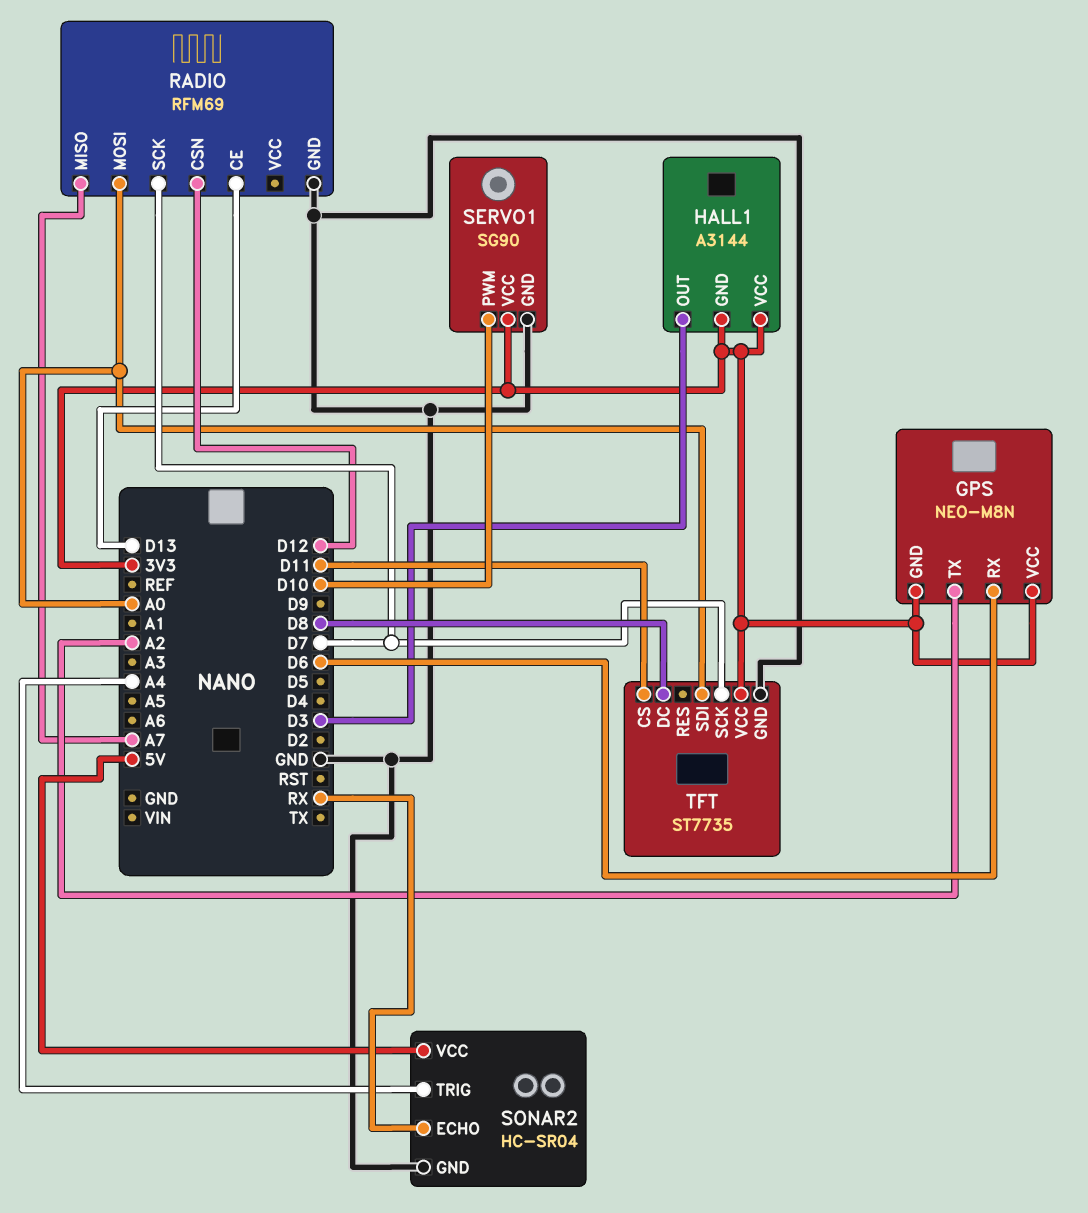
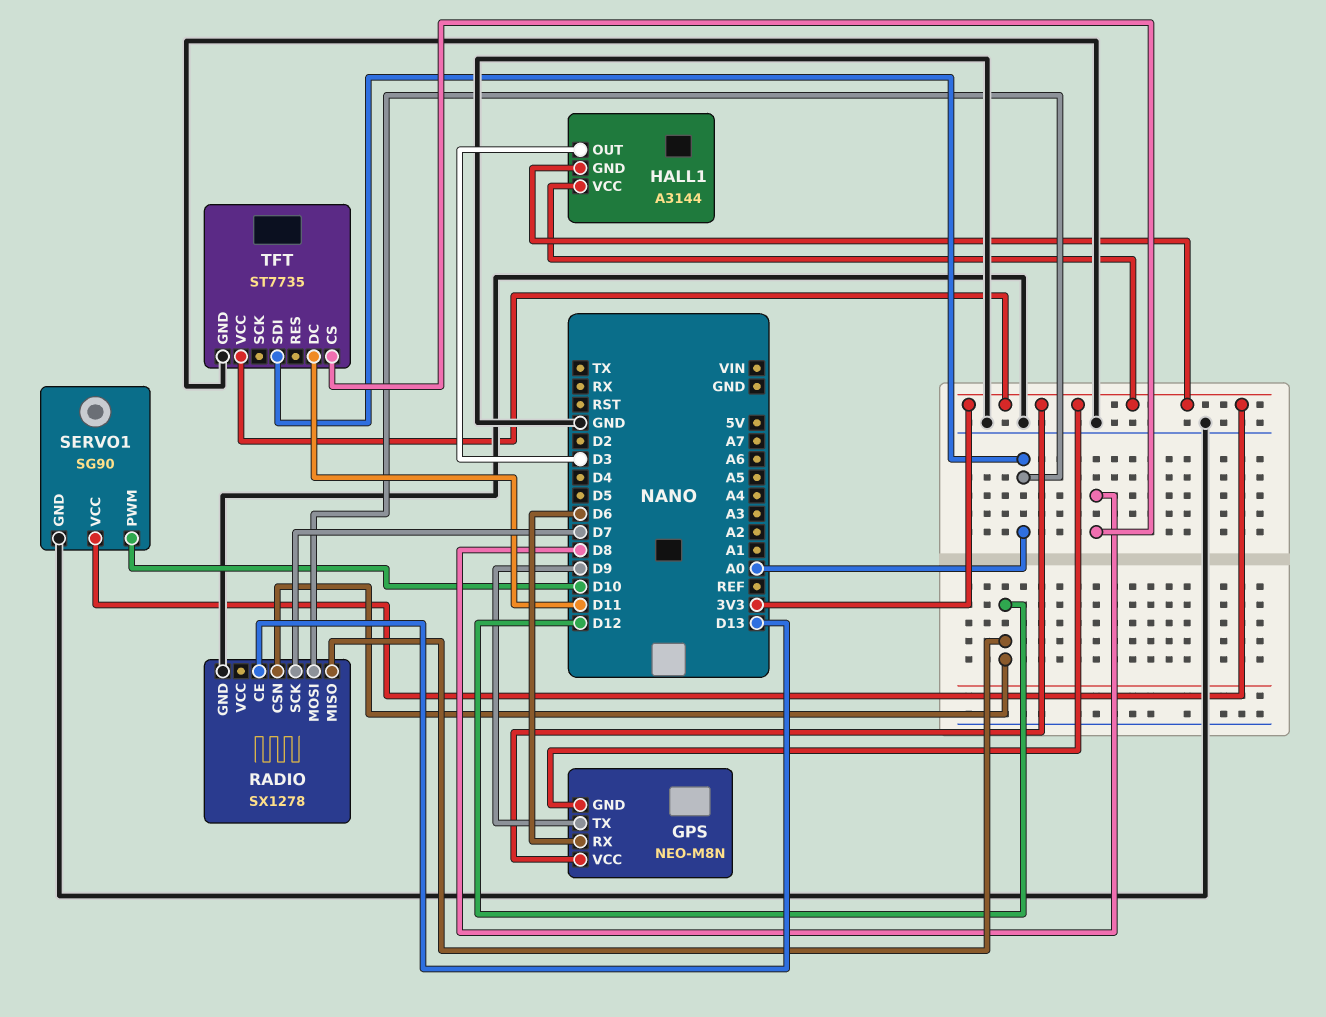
GPS pin TX: A2 -> D9
RADIO: RFM69 -> SX1278
RADIO pin MISO: A7 -> D12
SONAR2: HC-SR04 -> none
SONAR2 pin ECHO: RX -> none
SONAR2 pin GND: GND -> none
SONAR2 pin TRIG: A4 -> none
SONAR2 pin VCC: 5V -> none
TFT pin CS: D11 -> D8
TFT pin DC: D8 -> D11
TFT pin SCK: D7 -> none

